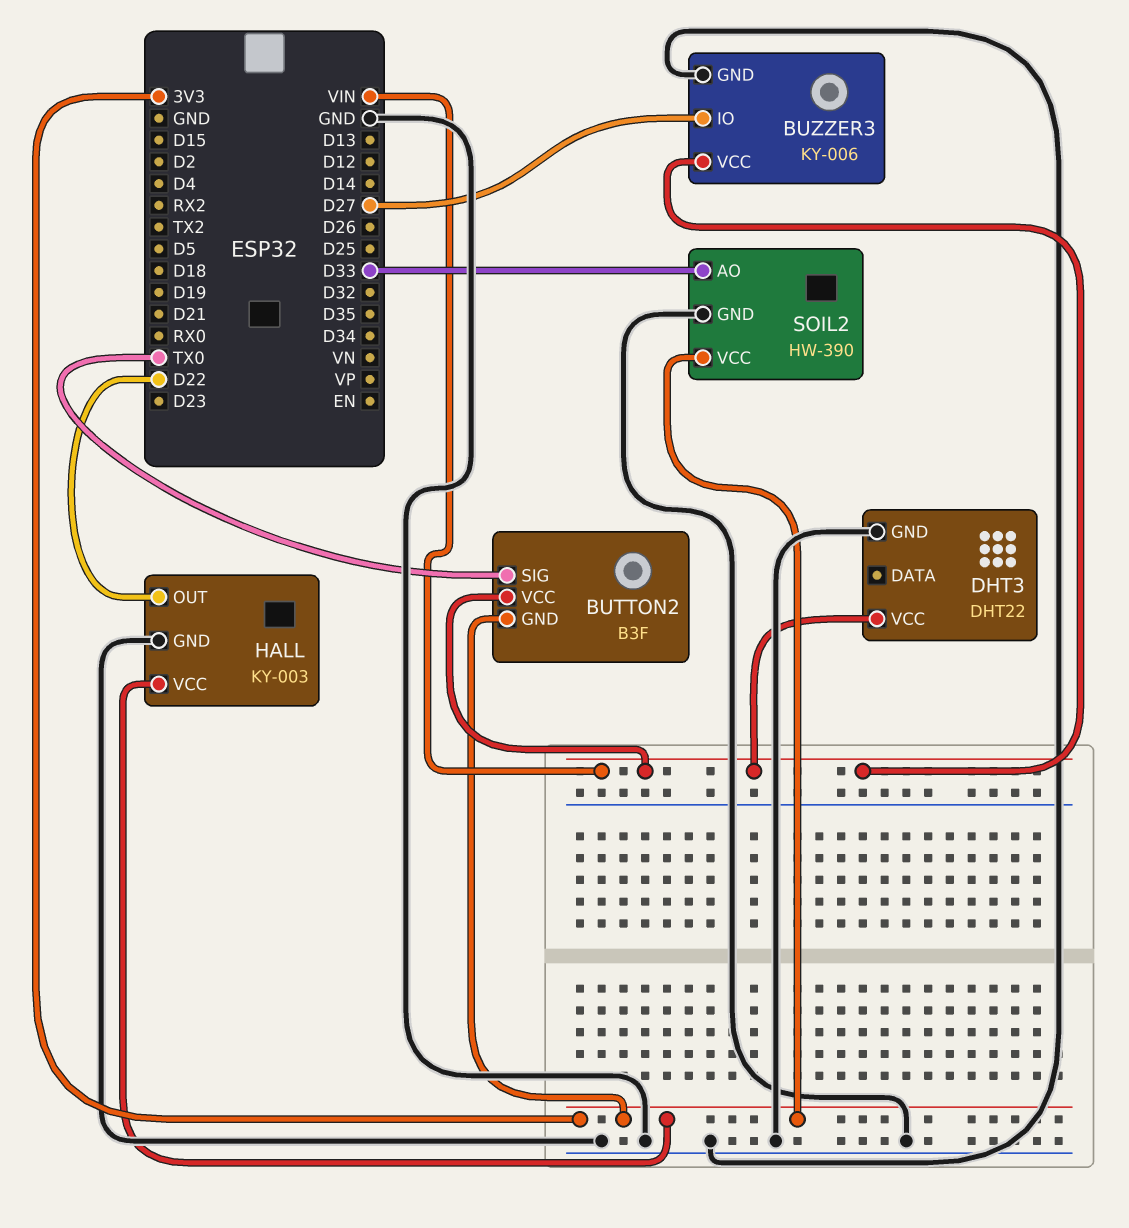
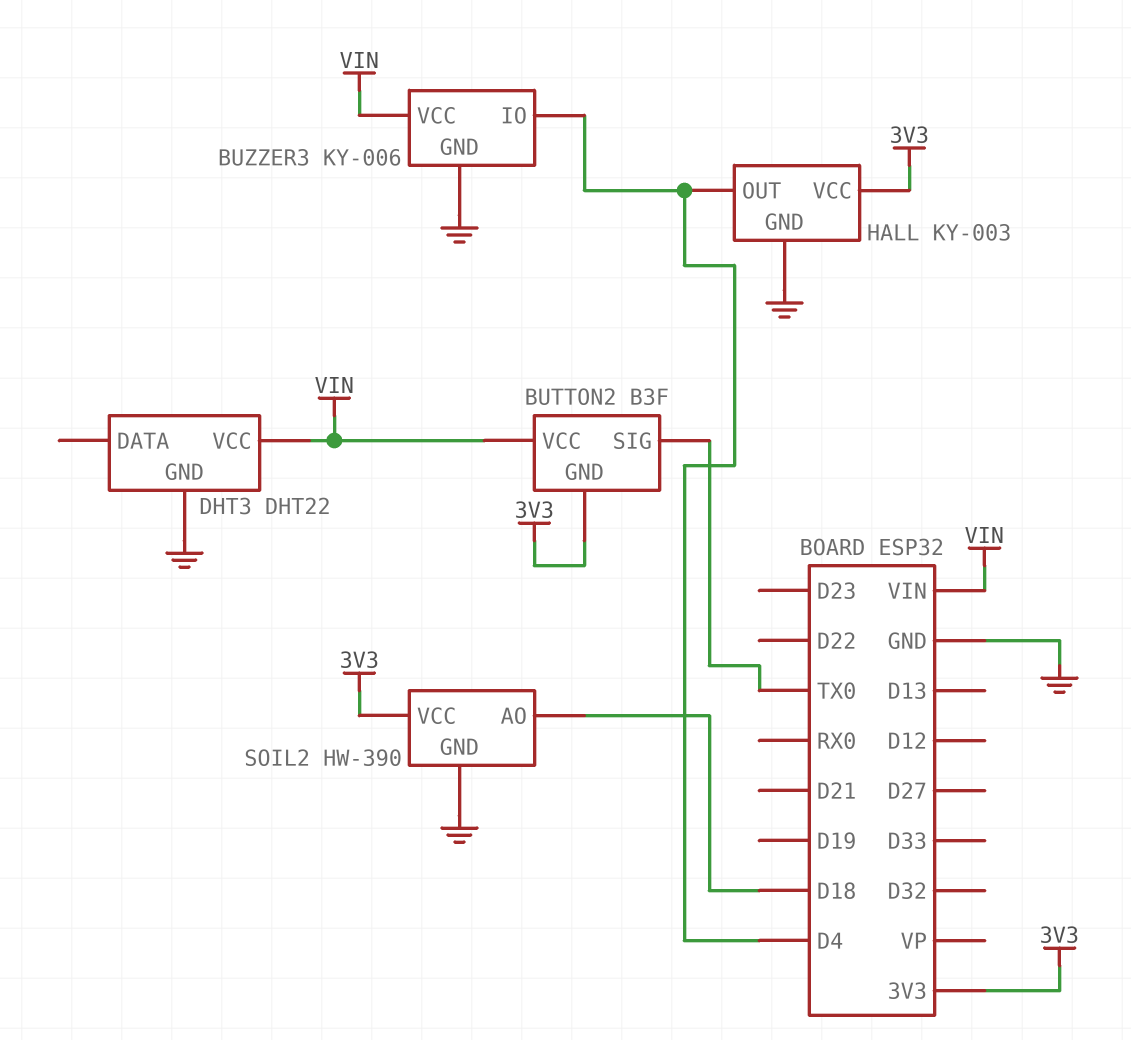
BUZZER3 pin IO: D27 -> D4
HALL pin OUT: D22 -> D4
SOIL2 pin AO: D33 -> D18

